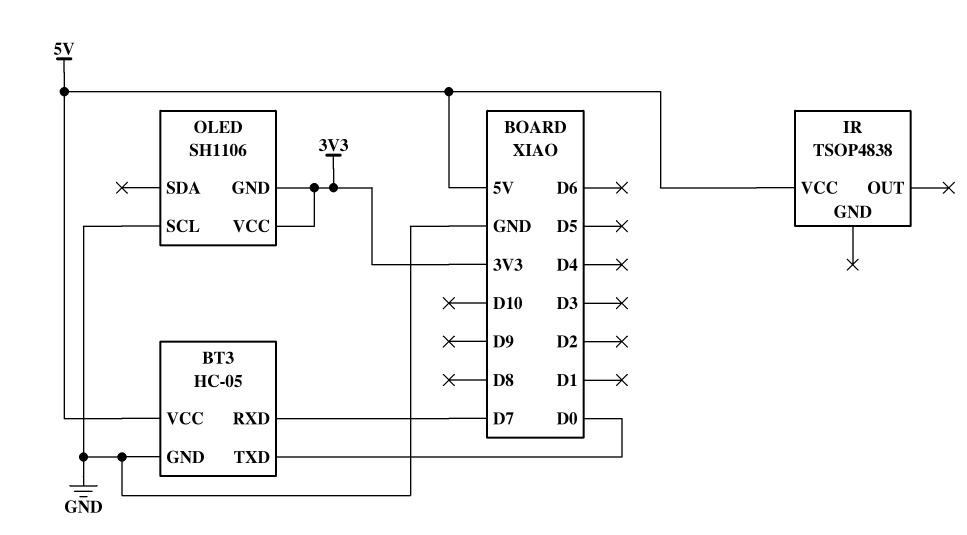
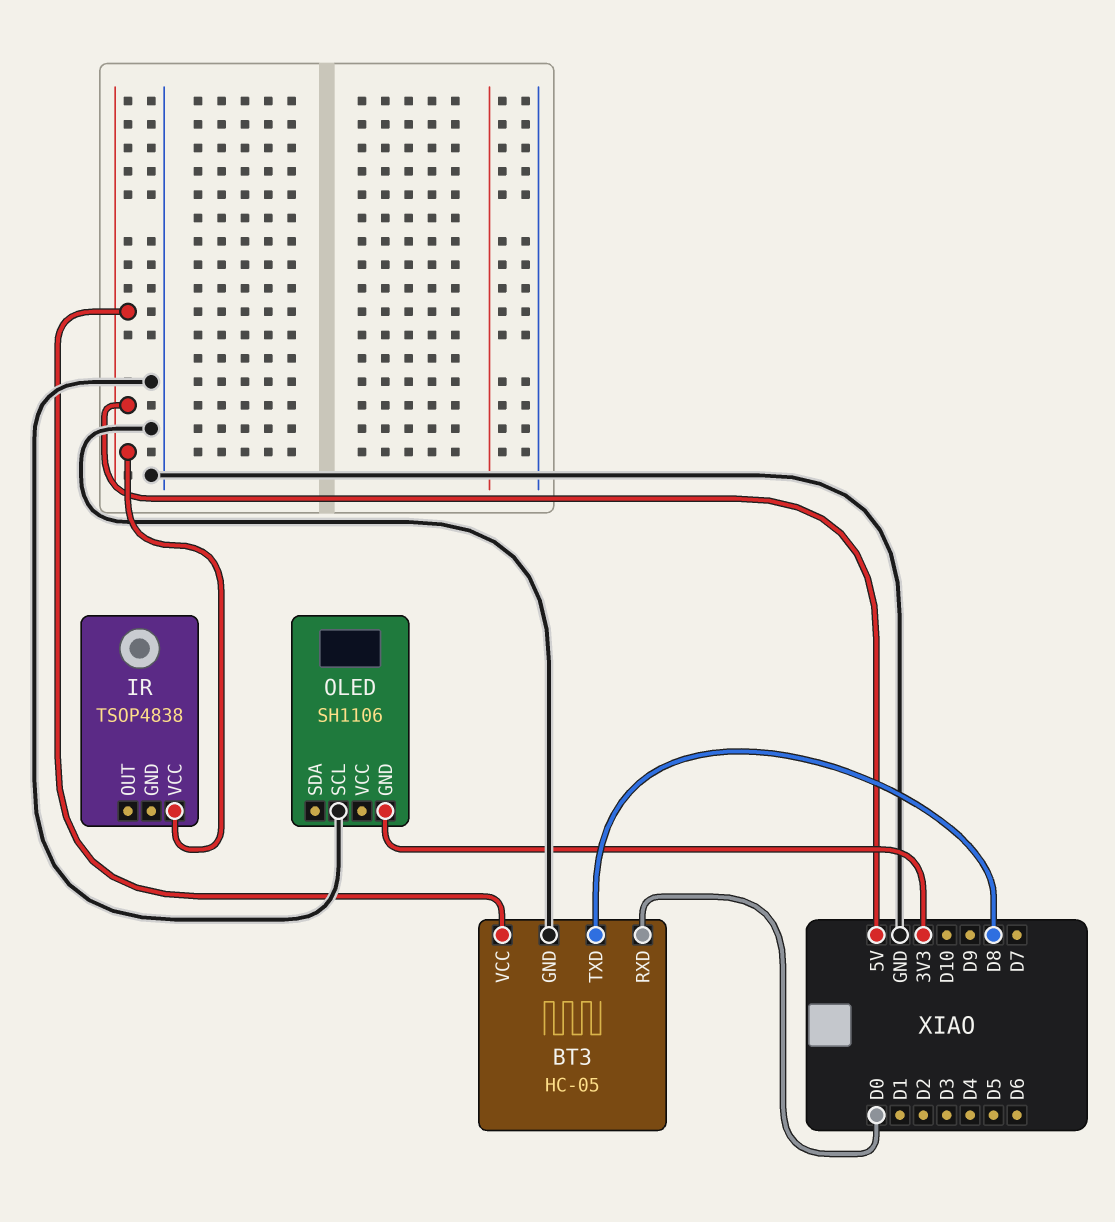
BT3 pin RXD: D7 -> D0
BT3 pin TXD: D0 -> D8
OLED pin VCC: 3V3 -> none

